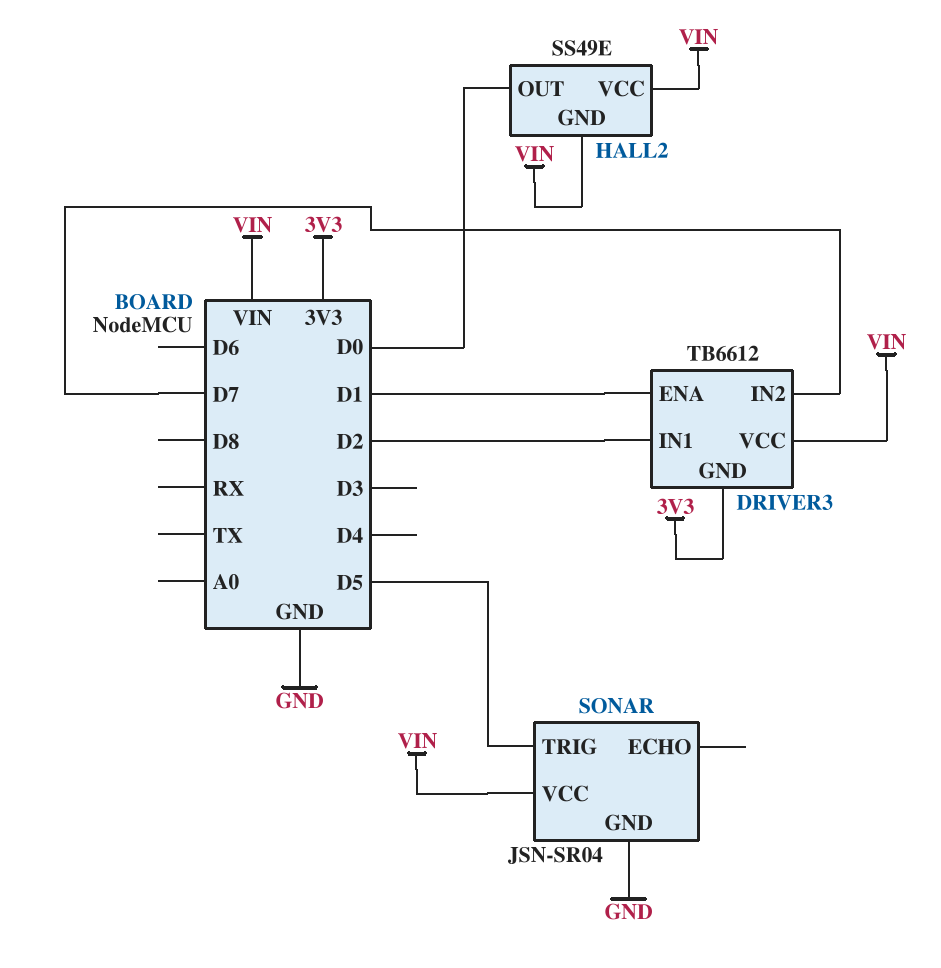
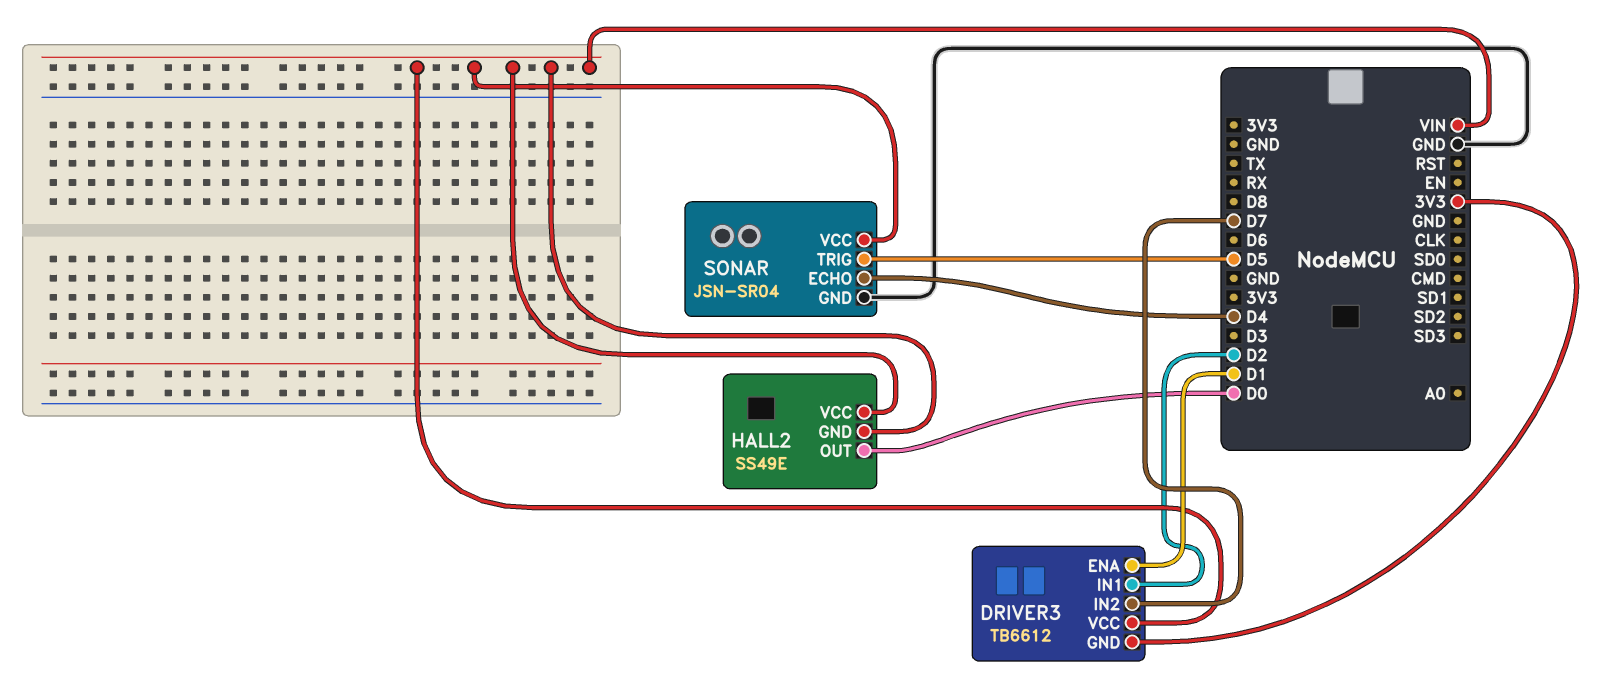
SONAR pin ECHO: none -> D4

